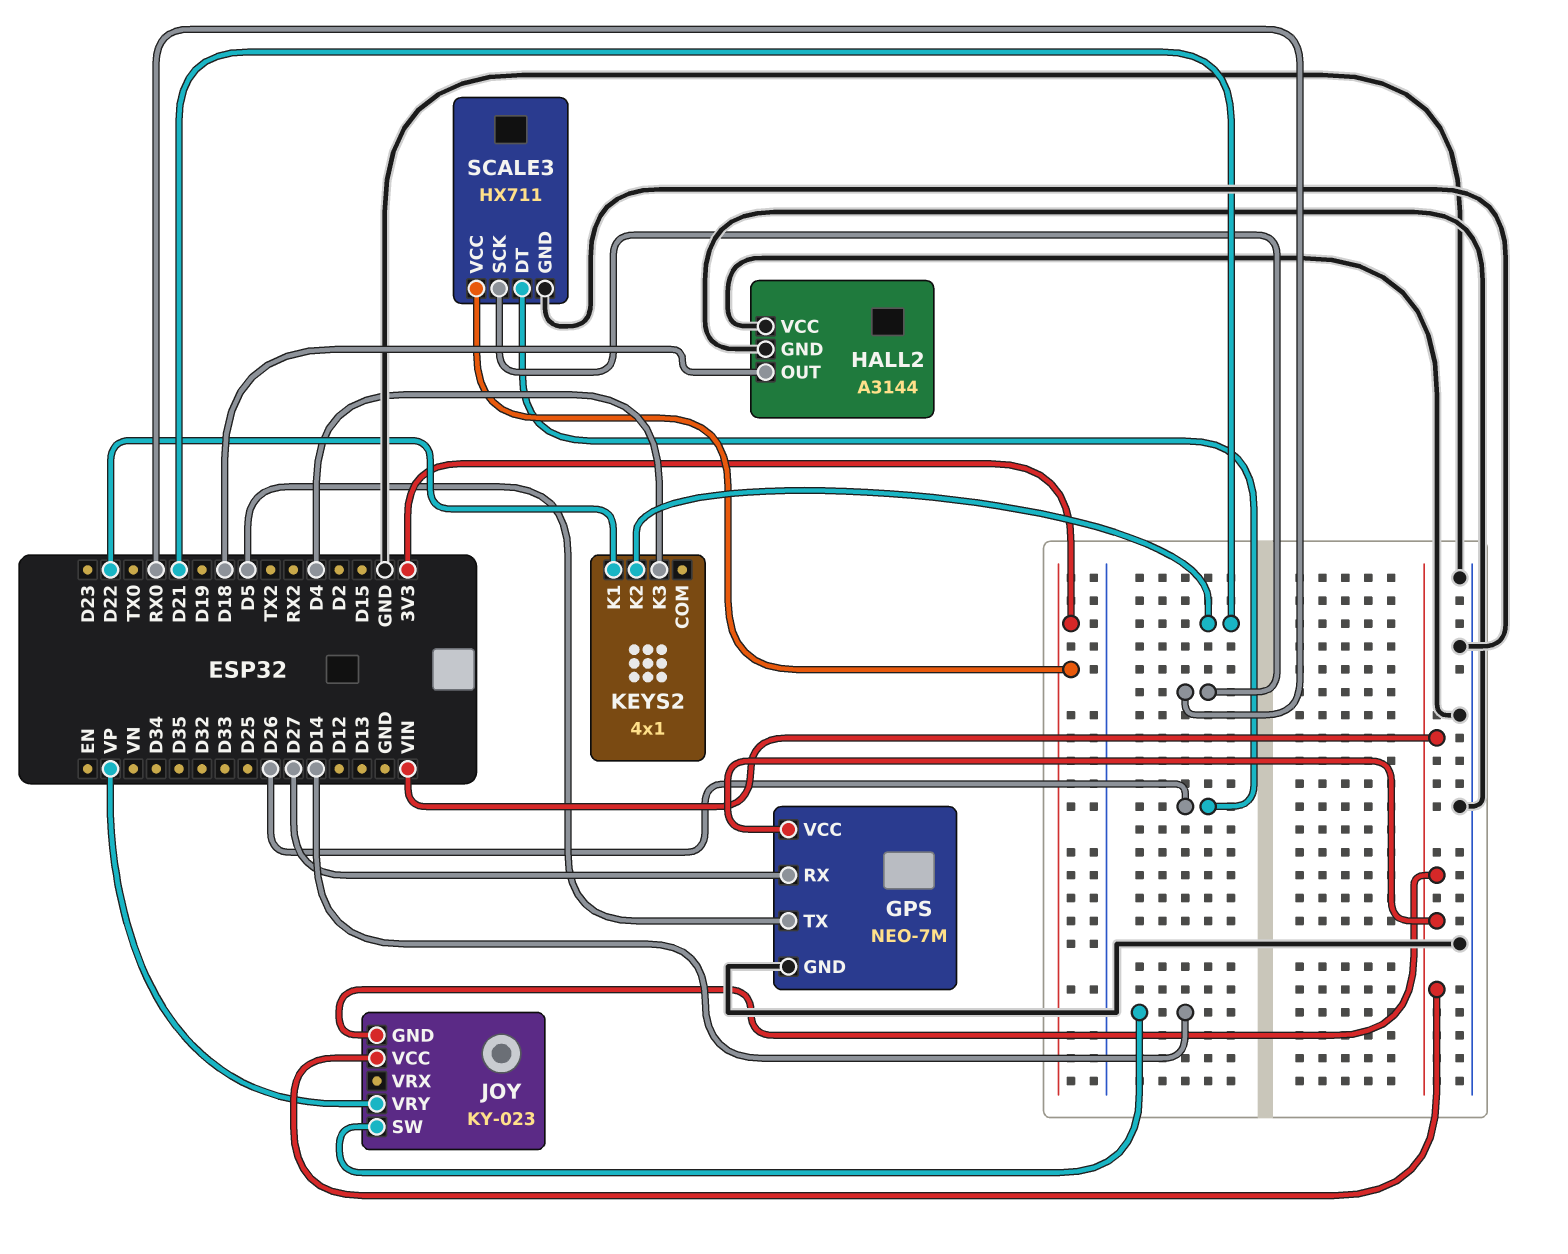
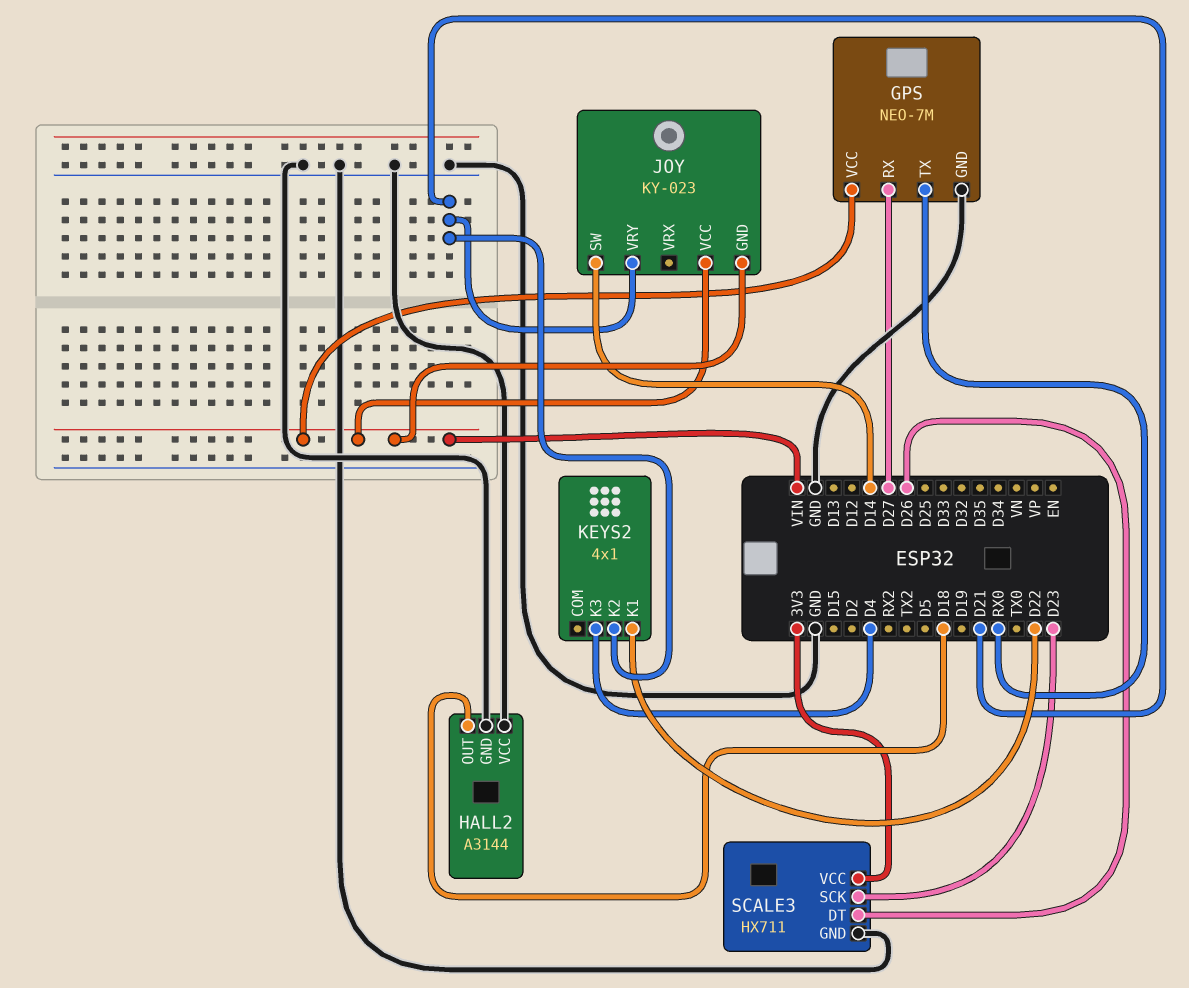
GPS pin TX: D5 -> RX0
JOY pin VRY: VP -> D21
SCALE3 pin SCK: RX0 -> D23

